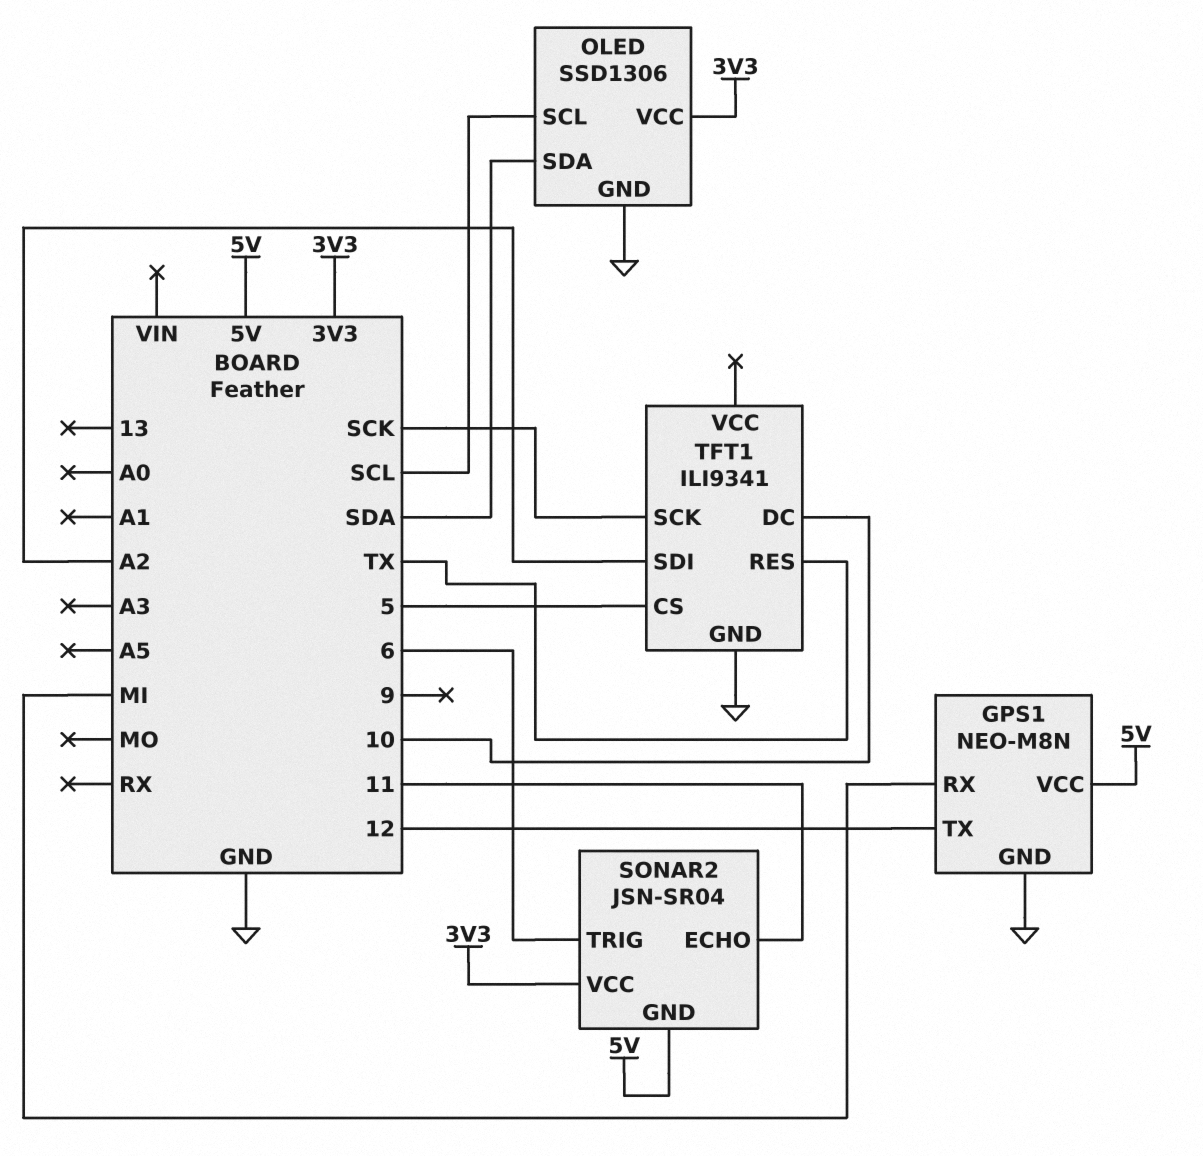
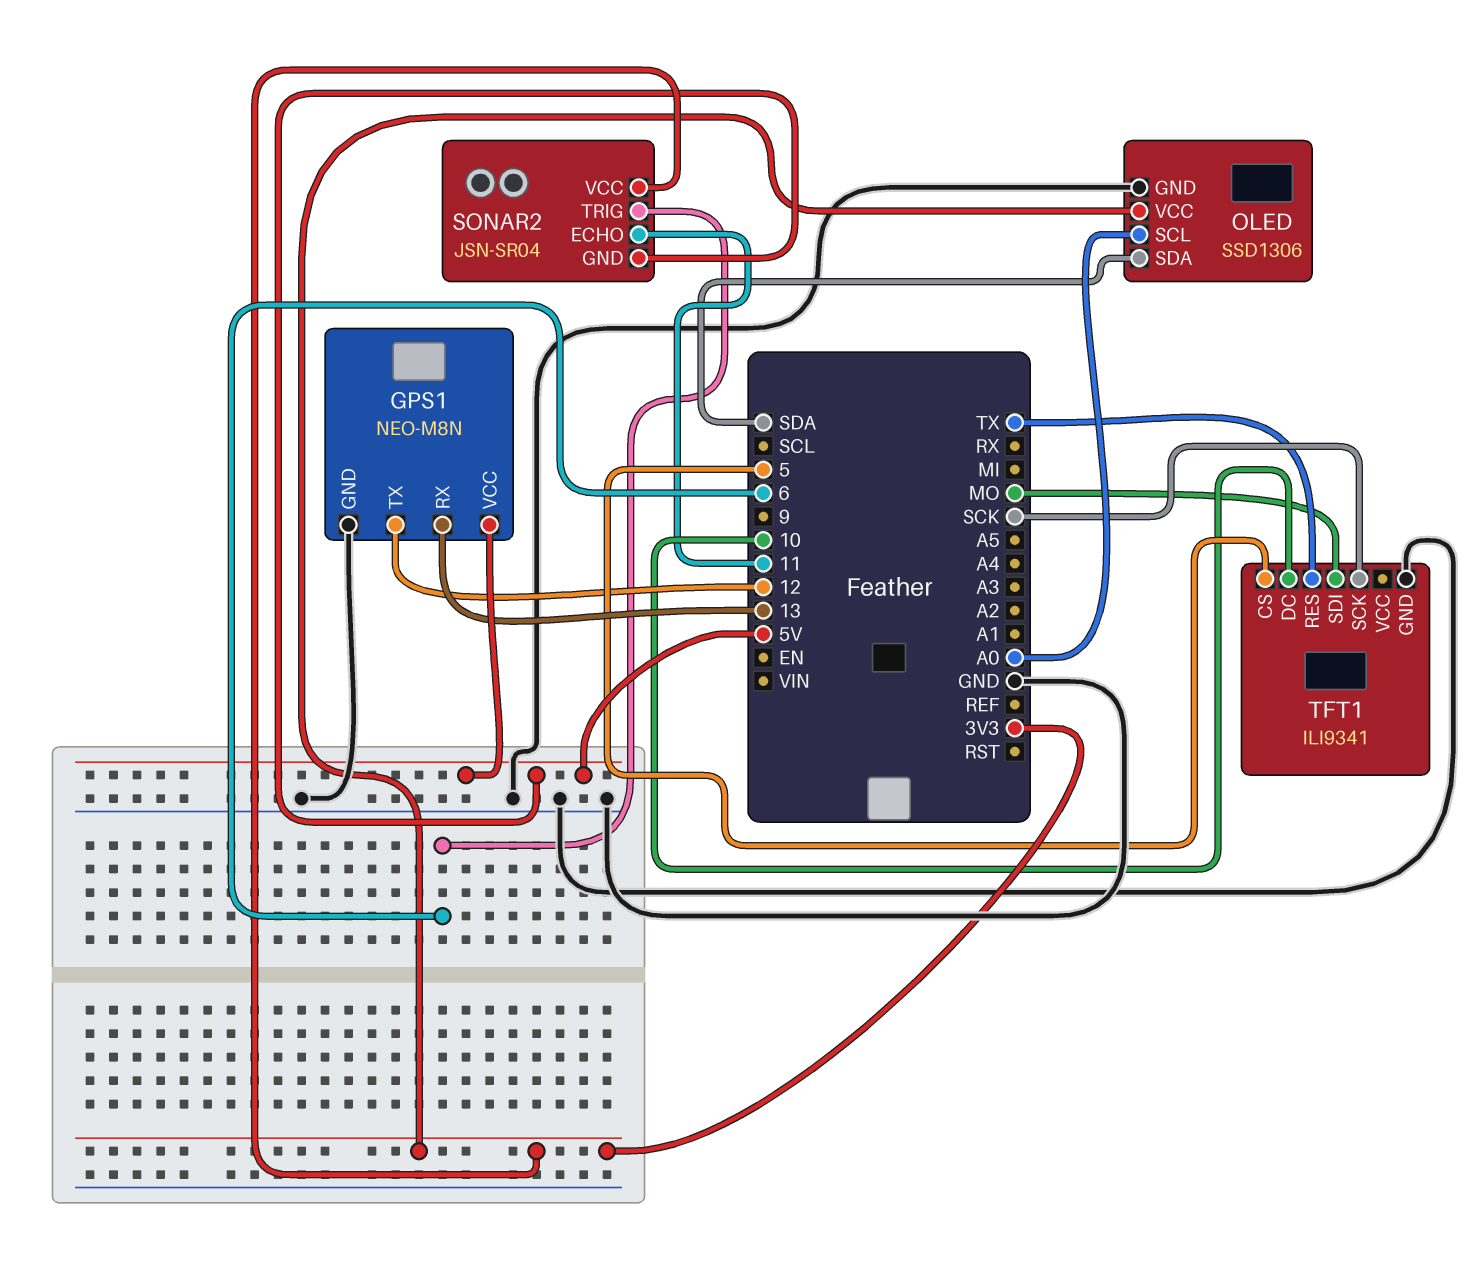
GPS1 pin RX: MI -> 13
OLED pin SCL: SCL -> A0
TFT1 pin SDI: A2 -> MO

